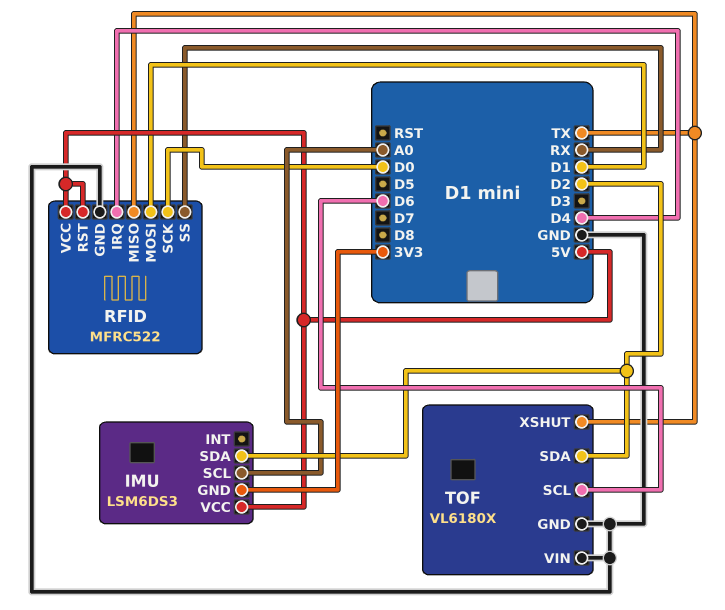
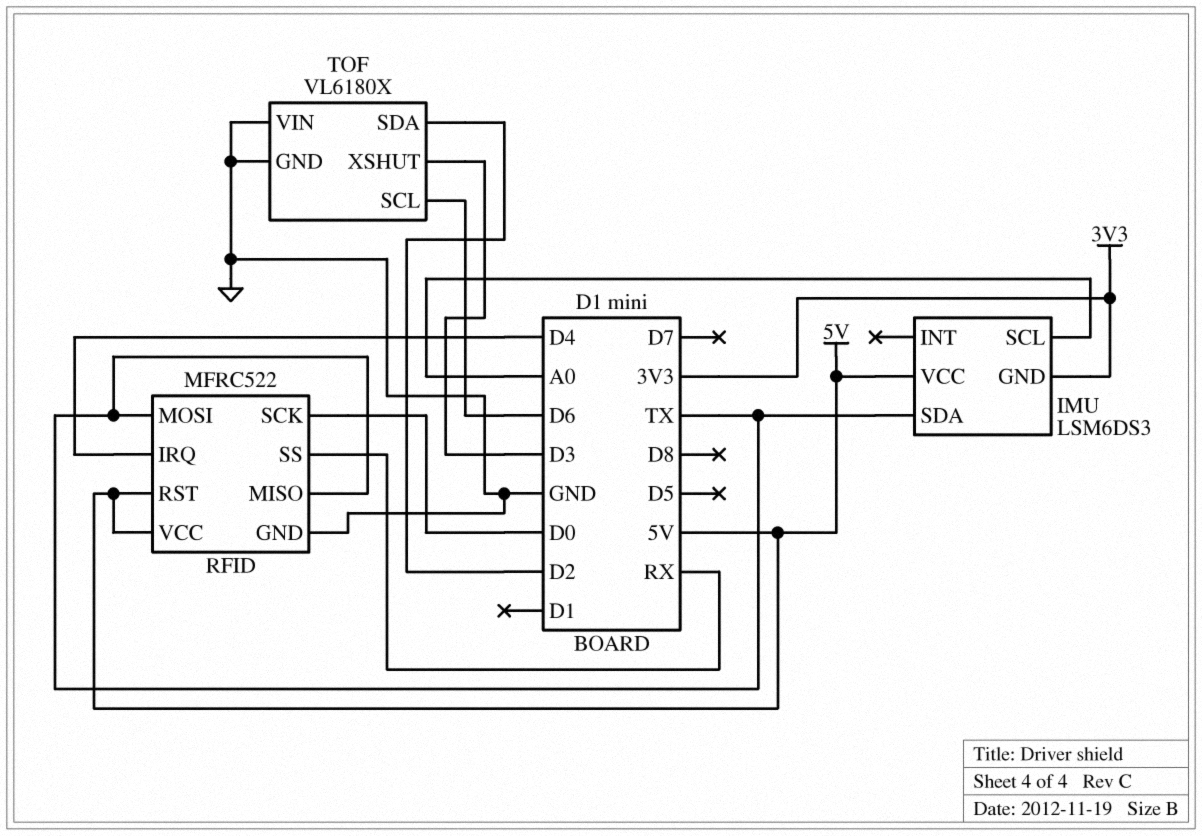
IMU pin SDA: D2 -> TX
RFID pin MOSI: D1 -> TX
TOF pin XSHUT: TX -> D3

